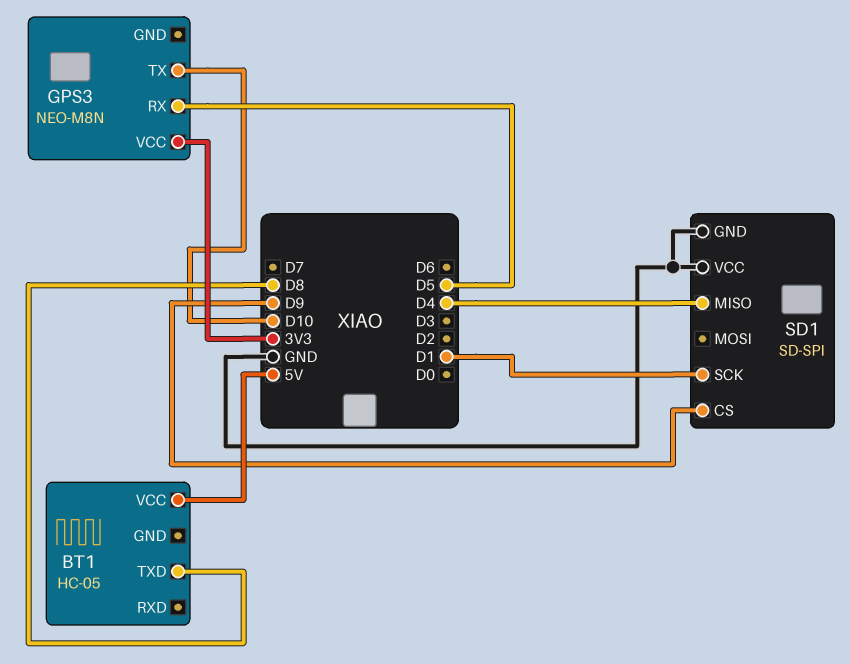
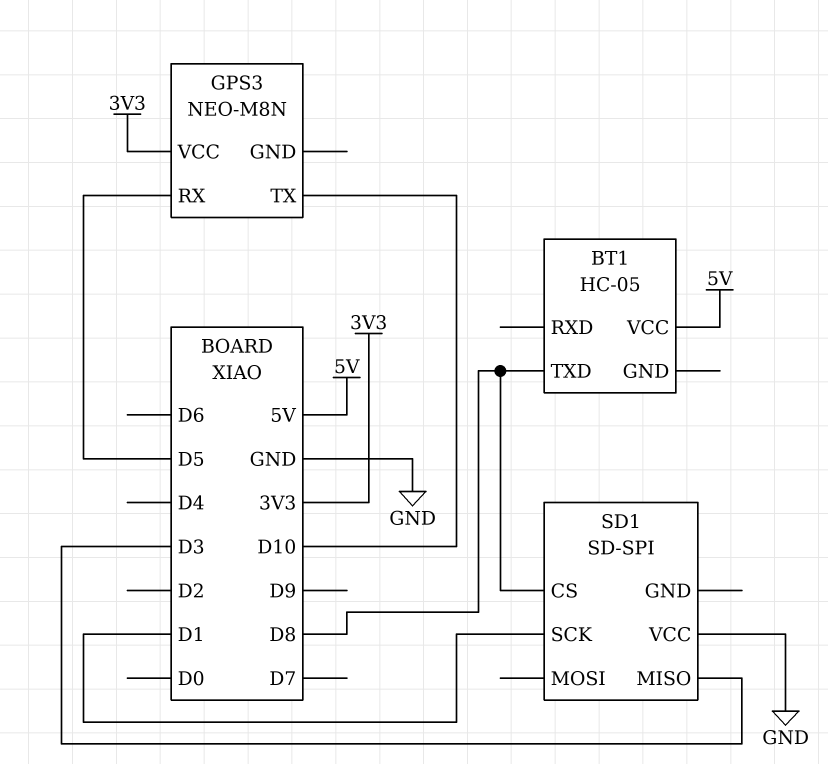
SD1 pin CS: D9 -> D8
SD1 pin GND: GND -> none
SD1 pin MISO: D4 -> D3

